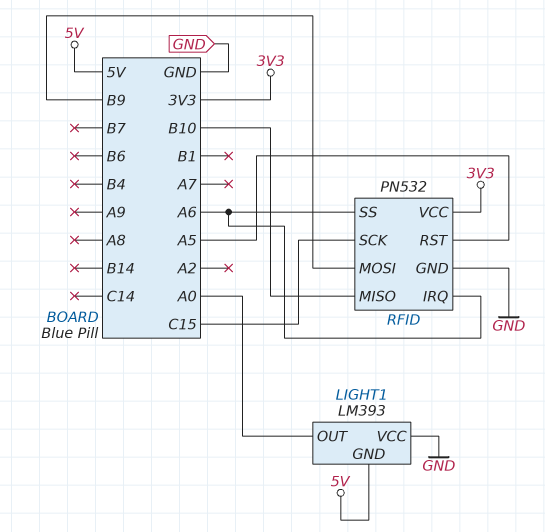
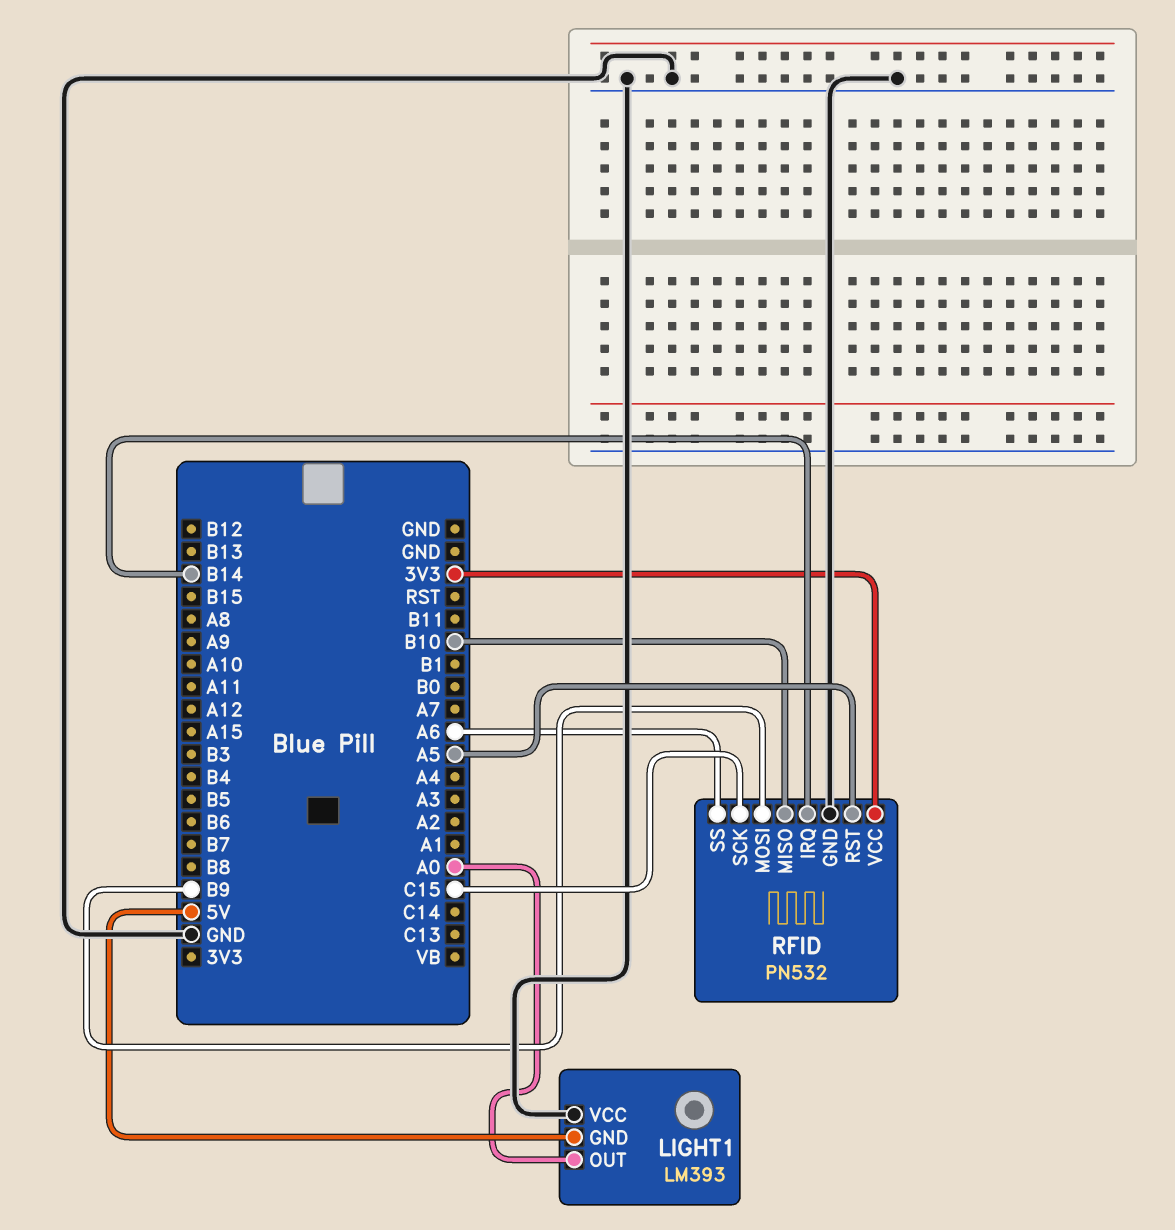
RFID pin IRQ: A6 -> B14

